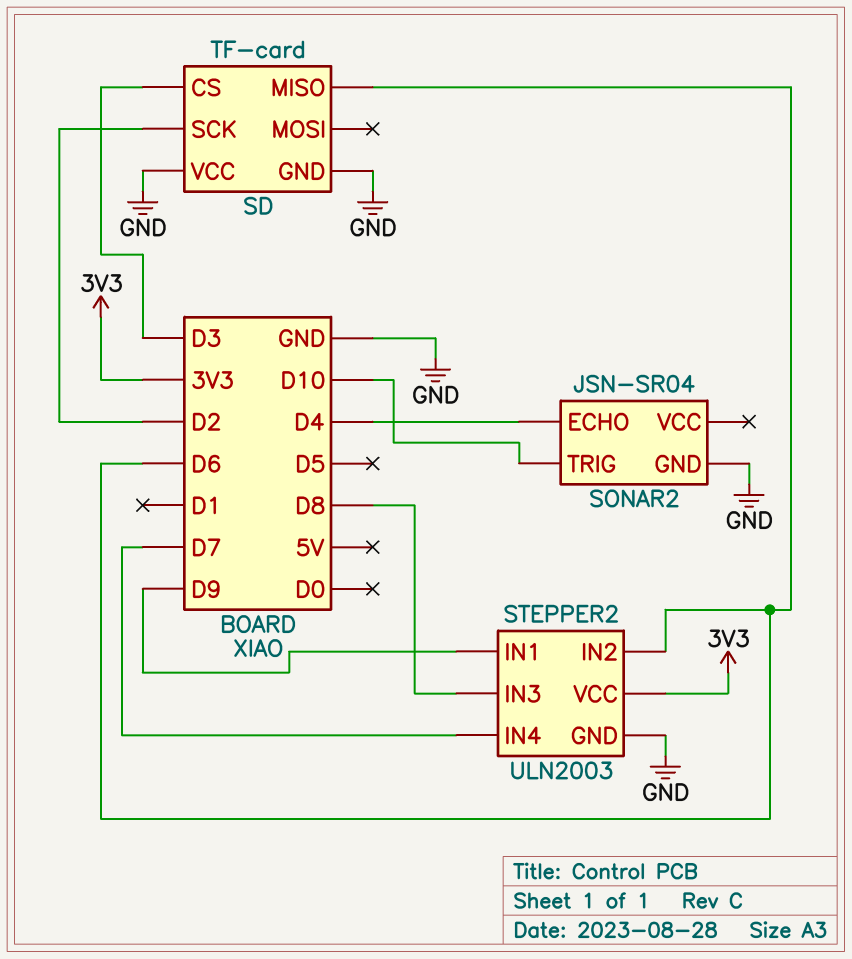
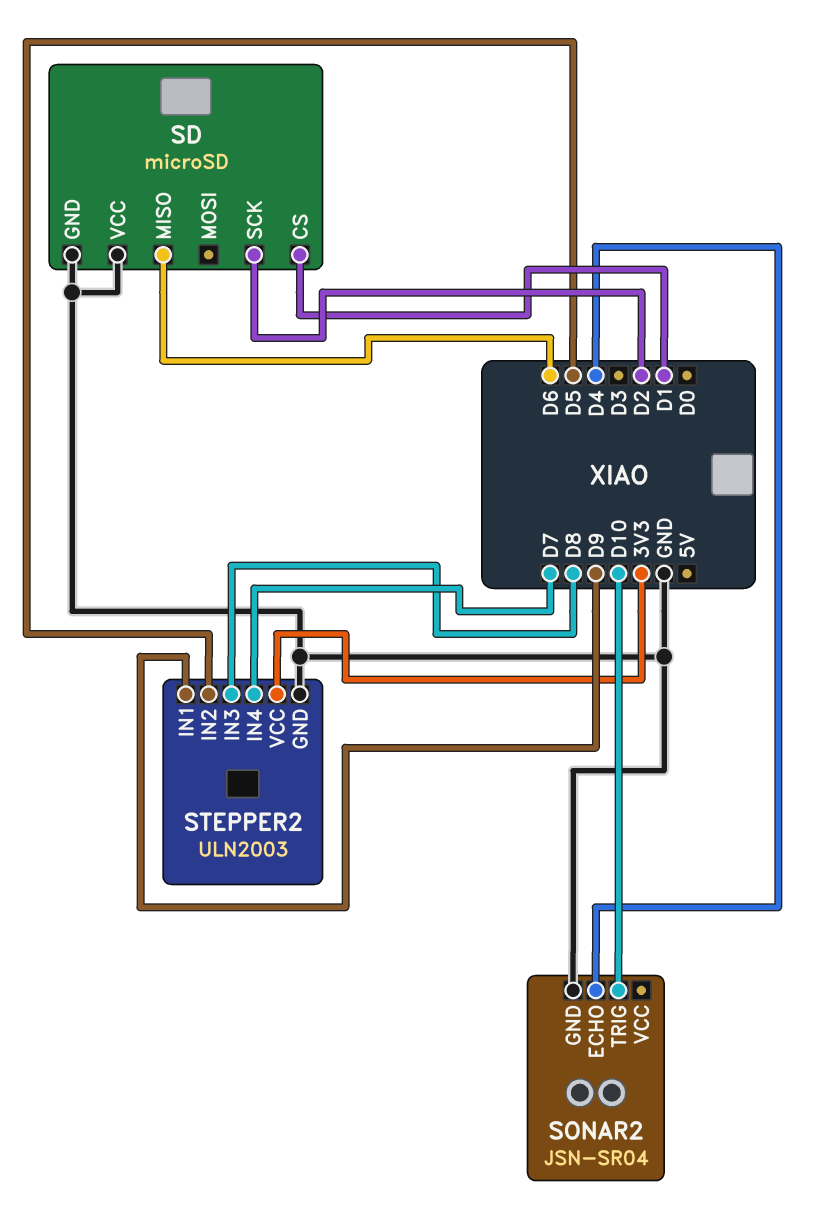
SD: TF-card -> microSD
SD pin CS: D3 -> D1
STEPPER2 pin IN2: D6 -> D5

